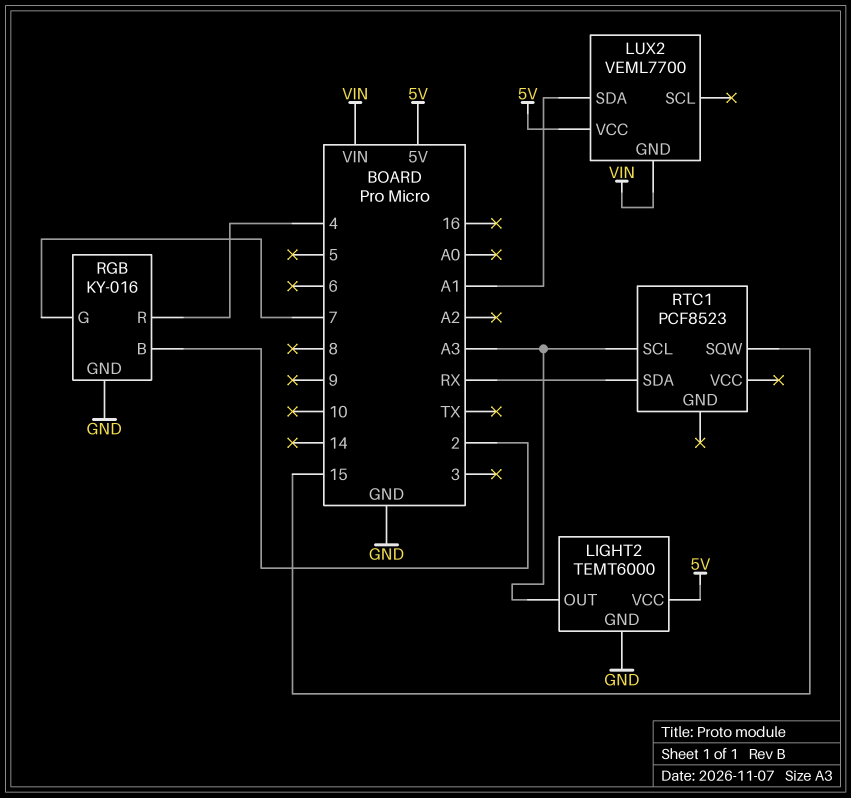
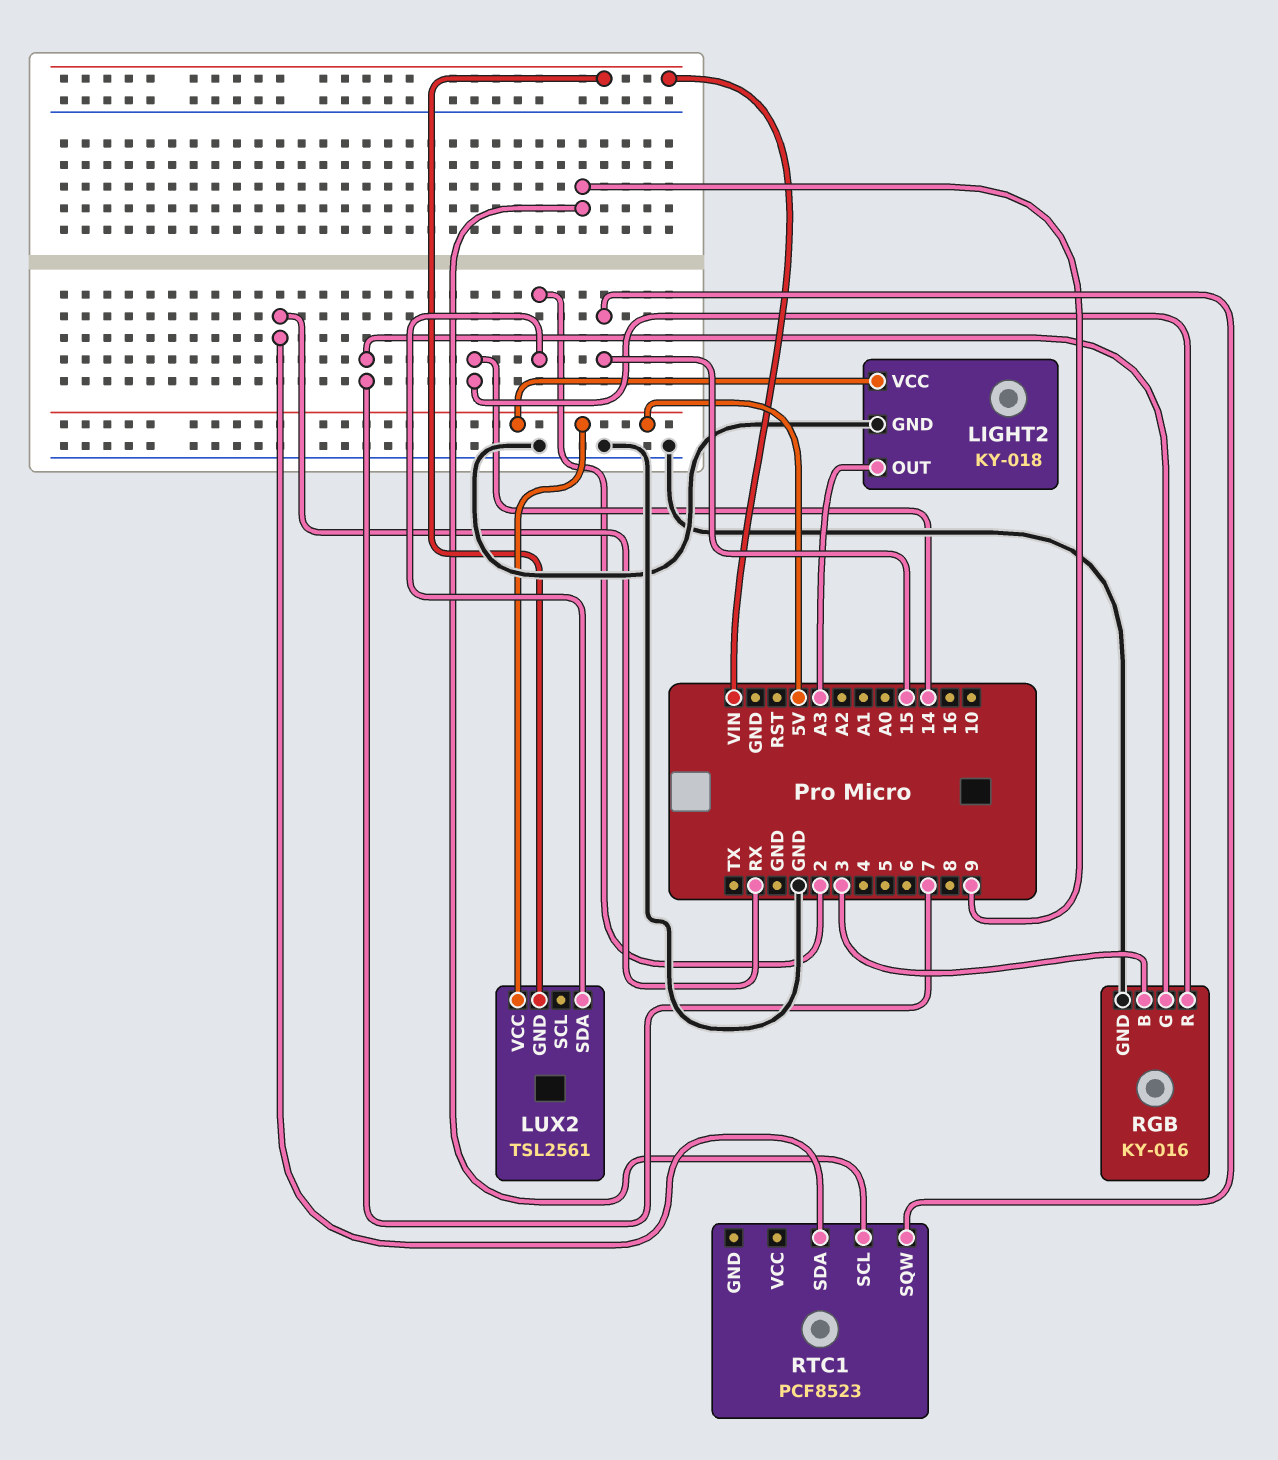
LIGHT2: TEMT6000 -> KY-018
LUX2: VEML7700 -> TSL2561
LUX2 pin SDA: A1 -> 2
RGB pin B: 2 -> 3
RGB pin R: 4 -> 14
RTC1 pin SCL: A3 -> 9

